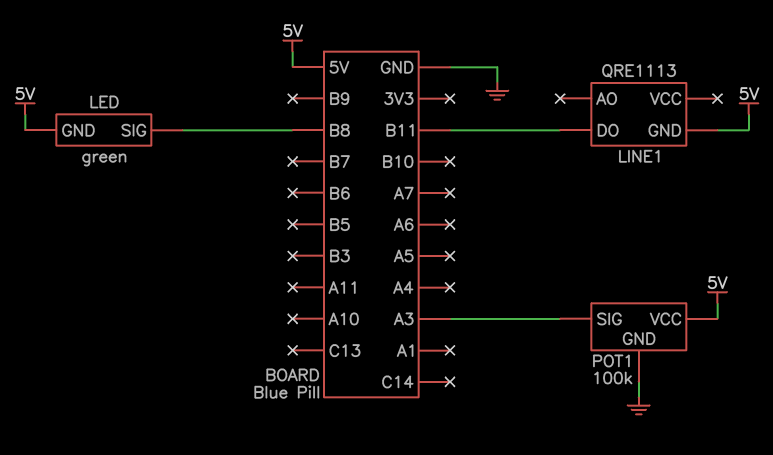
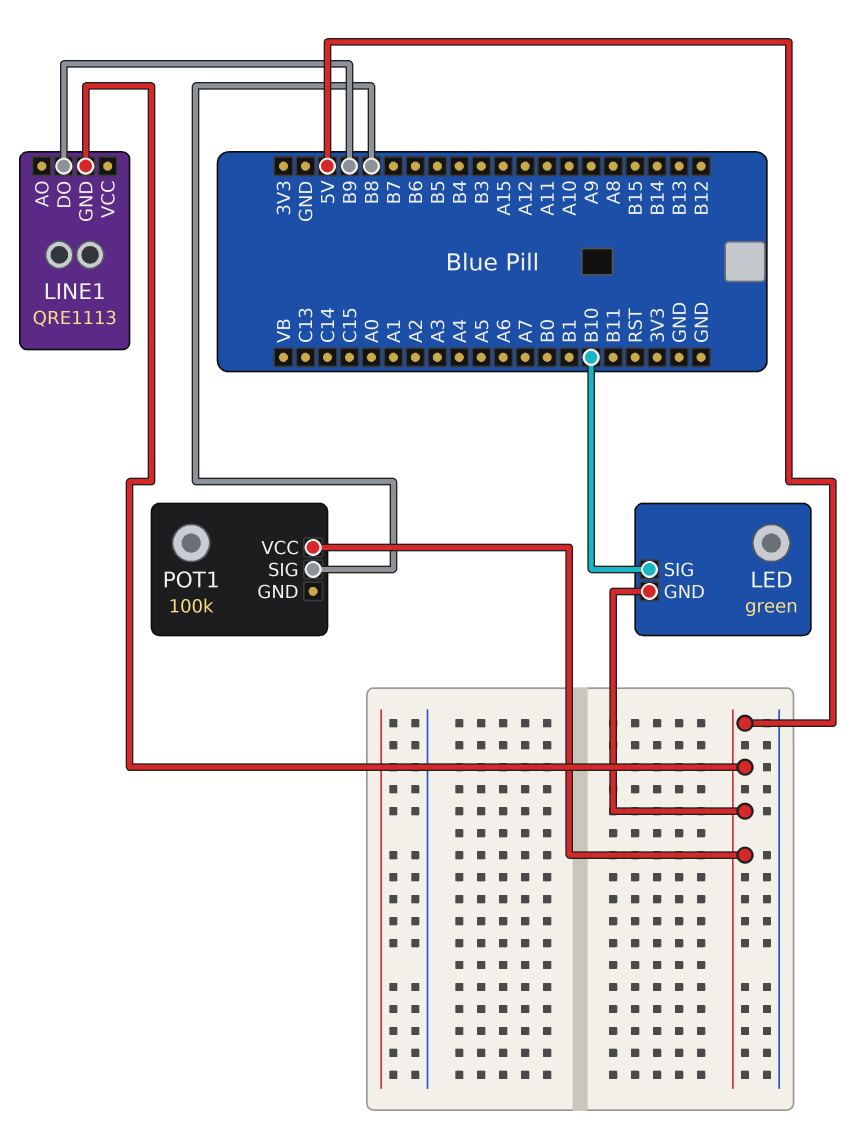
LED pin SIG: B8 -> B10
LINE1 pin DO: B11 -> B9
POT1 pin GND: GND -> none
POT1 pin SIG: A3 -> B8

